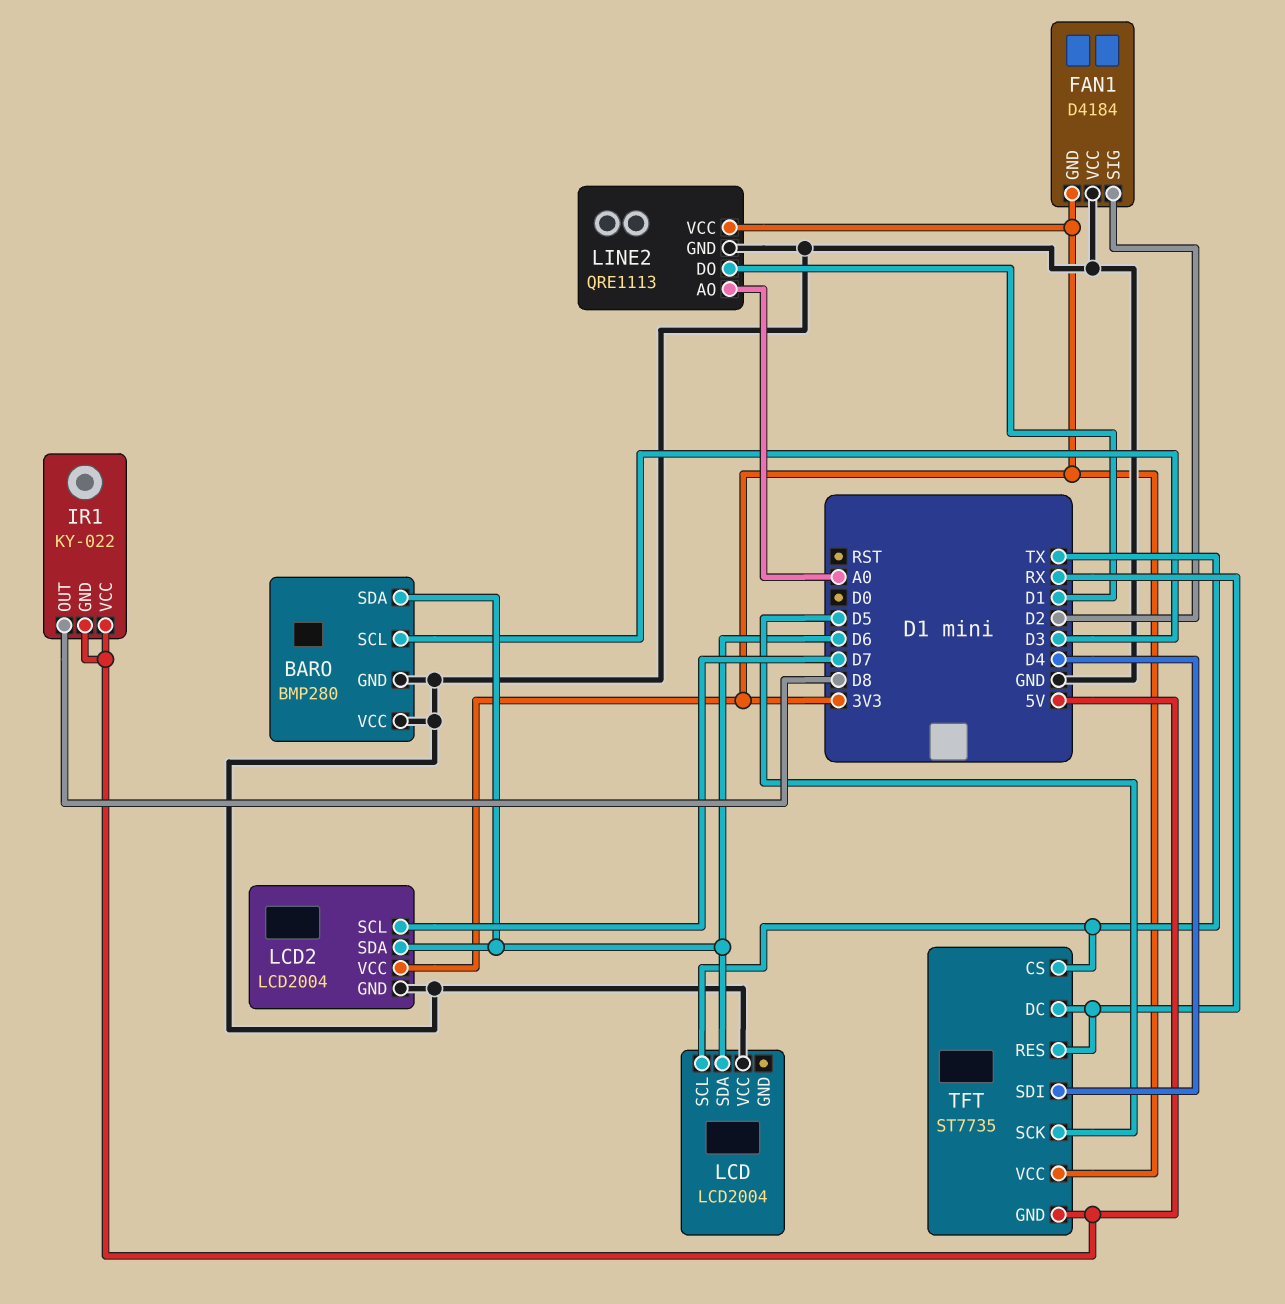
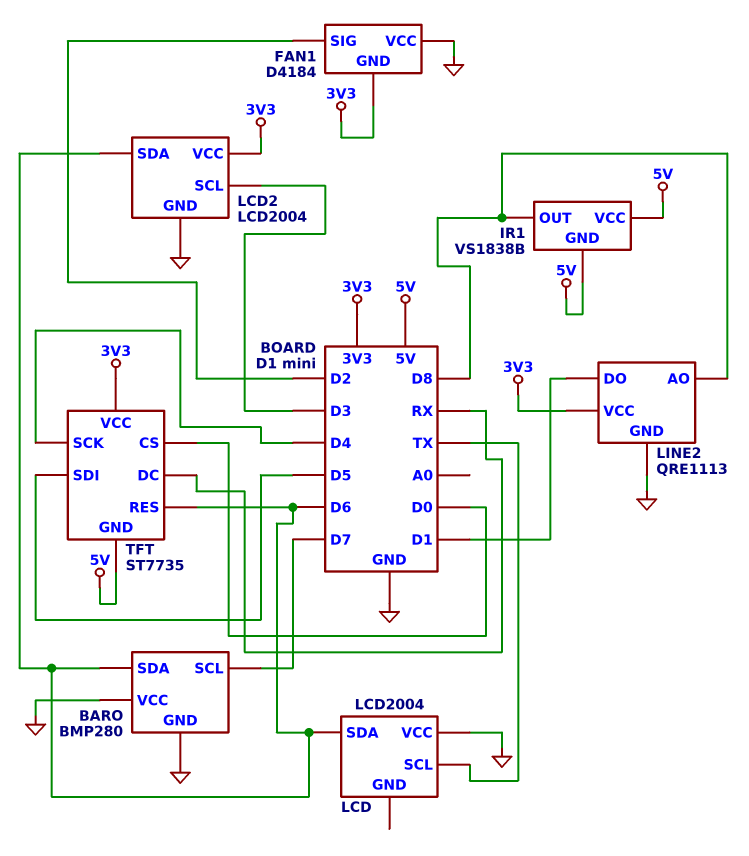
BARO pin SCL: D3 -> D7
IR1: KY-022 -> VS1838B
LCD2 pin SCL: D7 -> D3
LINE2 pin AO: A0 -> D8
TFT pin CS: TX -> D0
TFT pin RES: RX -> D6
TFT pin SCK: D5 -> D4
TFT pin SDI: D4 -> D5

